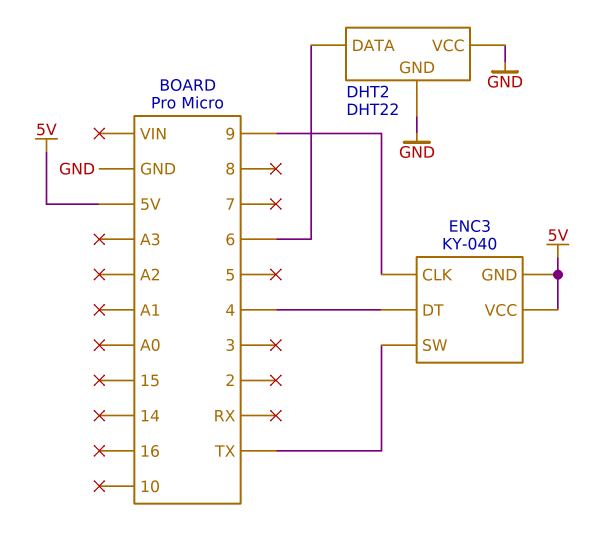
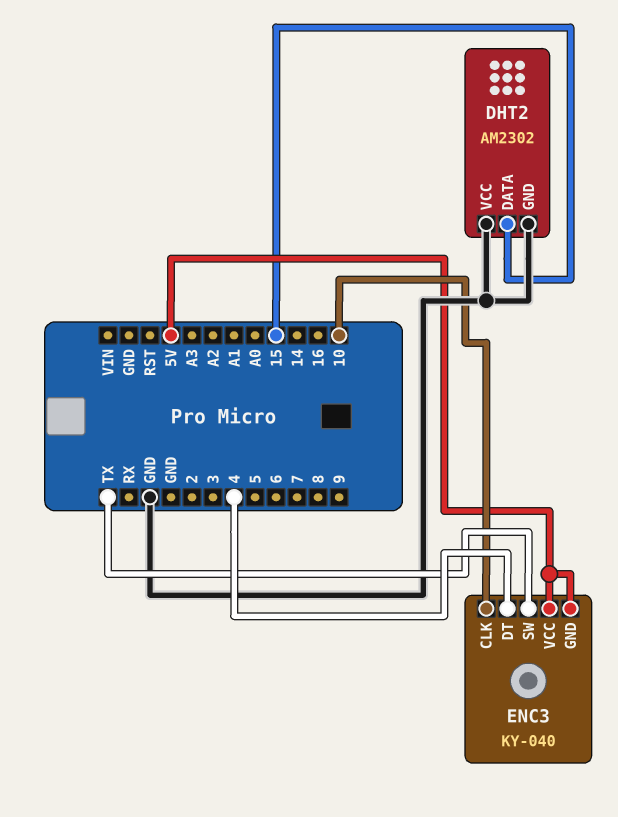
DHT2: DHT22 -> AM2302
DHT2 pin DATA: 6 -> 15
ENC3 pin CLK: 9 -> 10

